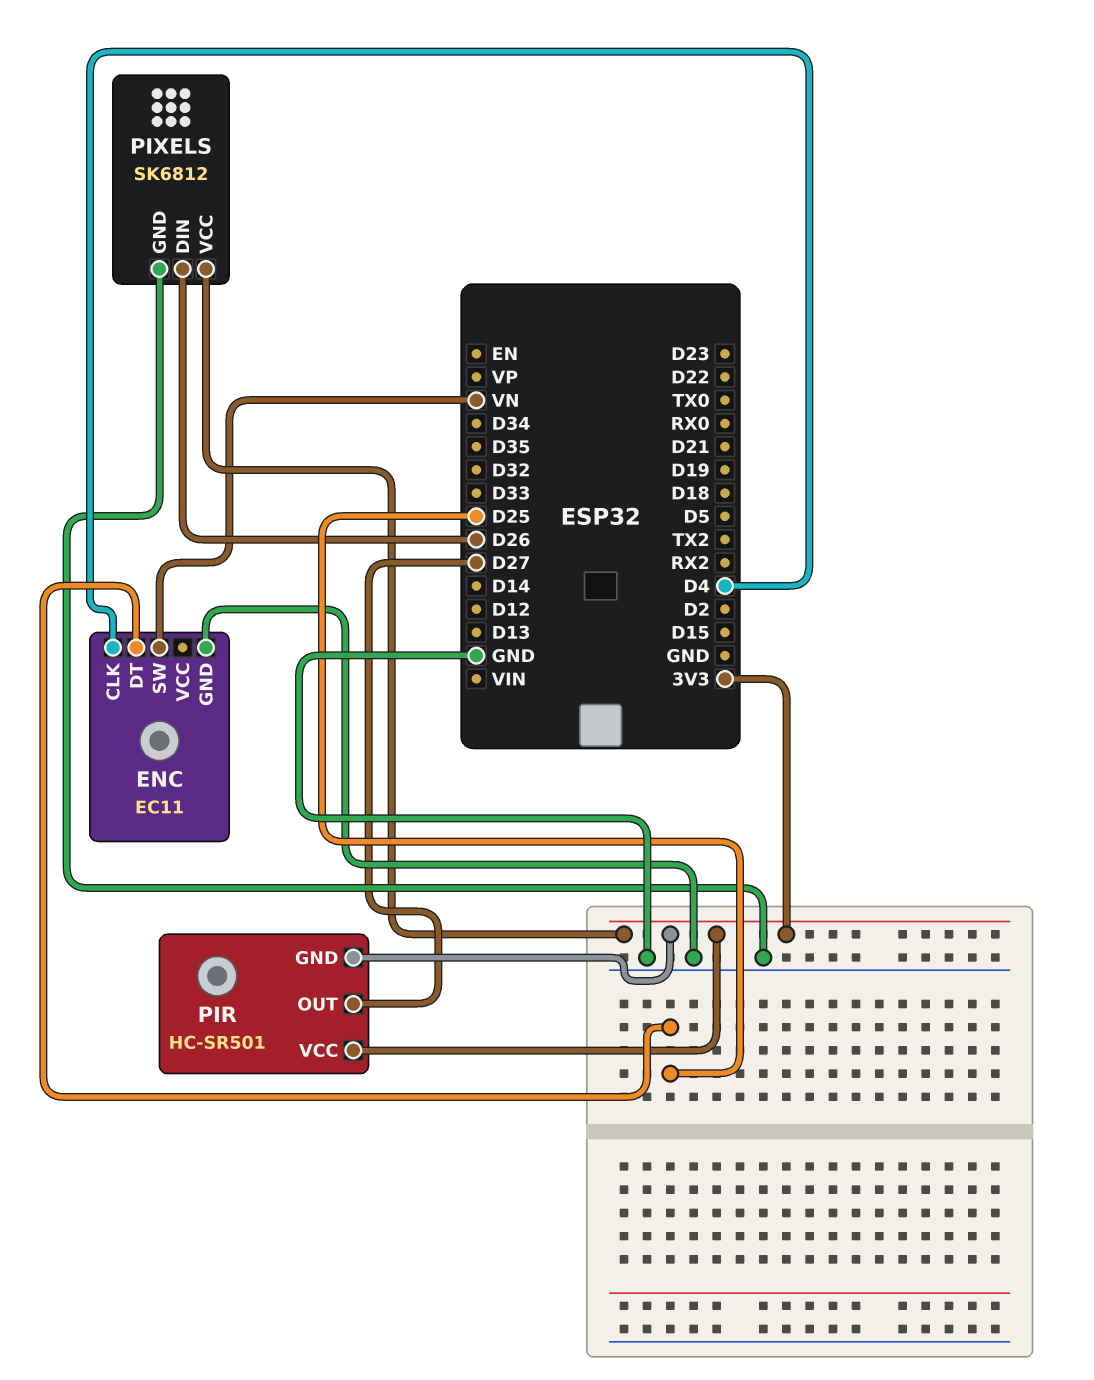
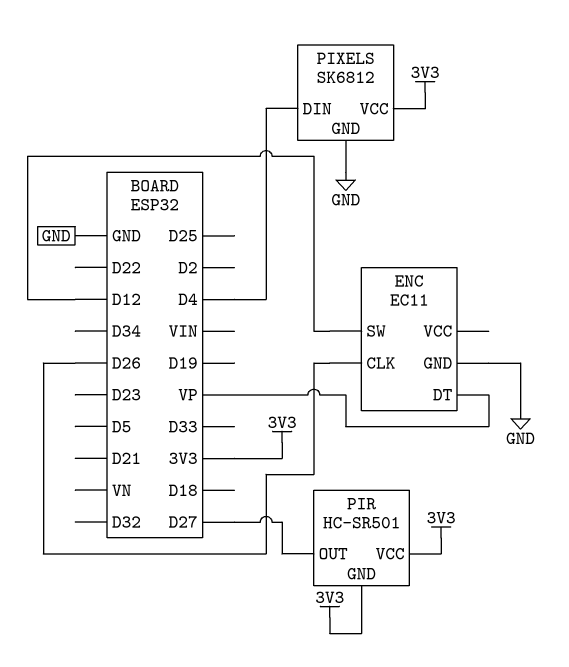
ENC pin CLK: D4 -> D26
ENC pin DT: D25 -> VP
ENC pin SW: VN -> D12
PIXELS pin DIN: D26 -> D4

